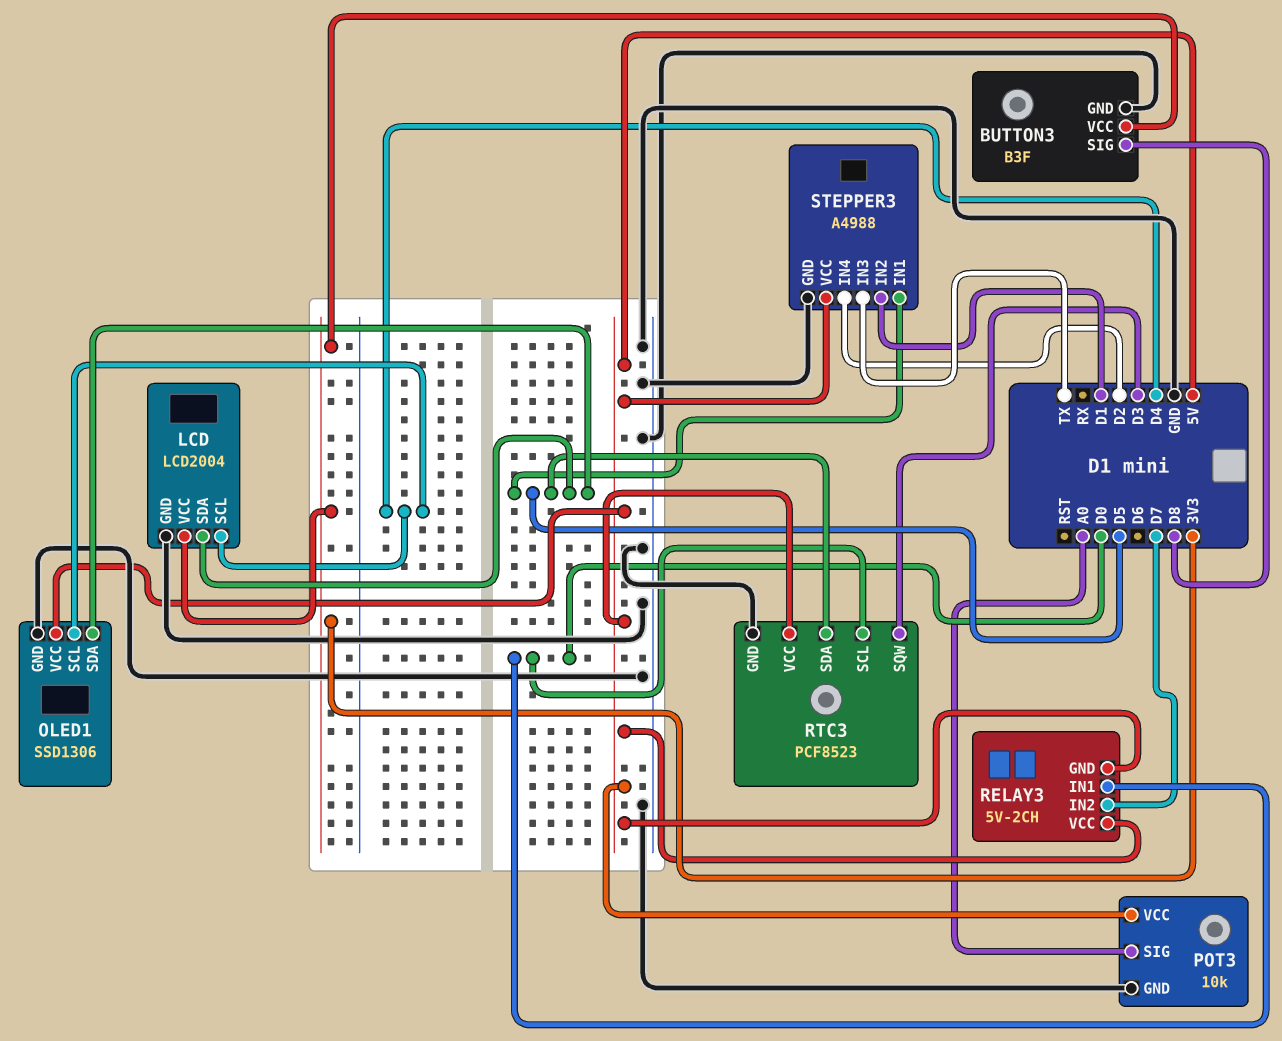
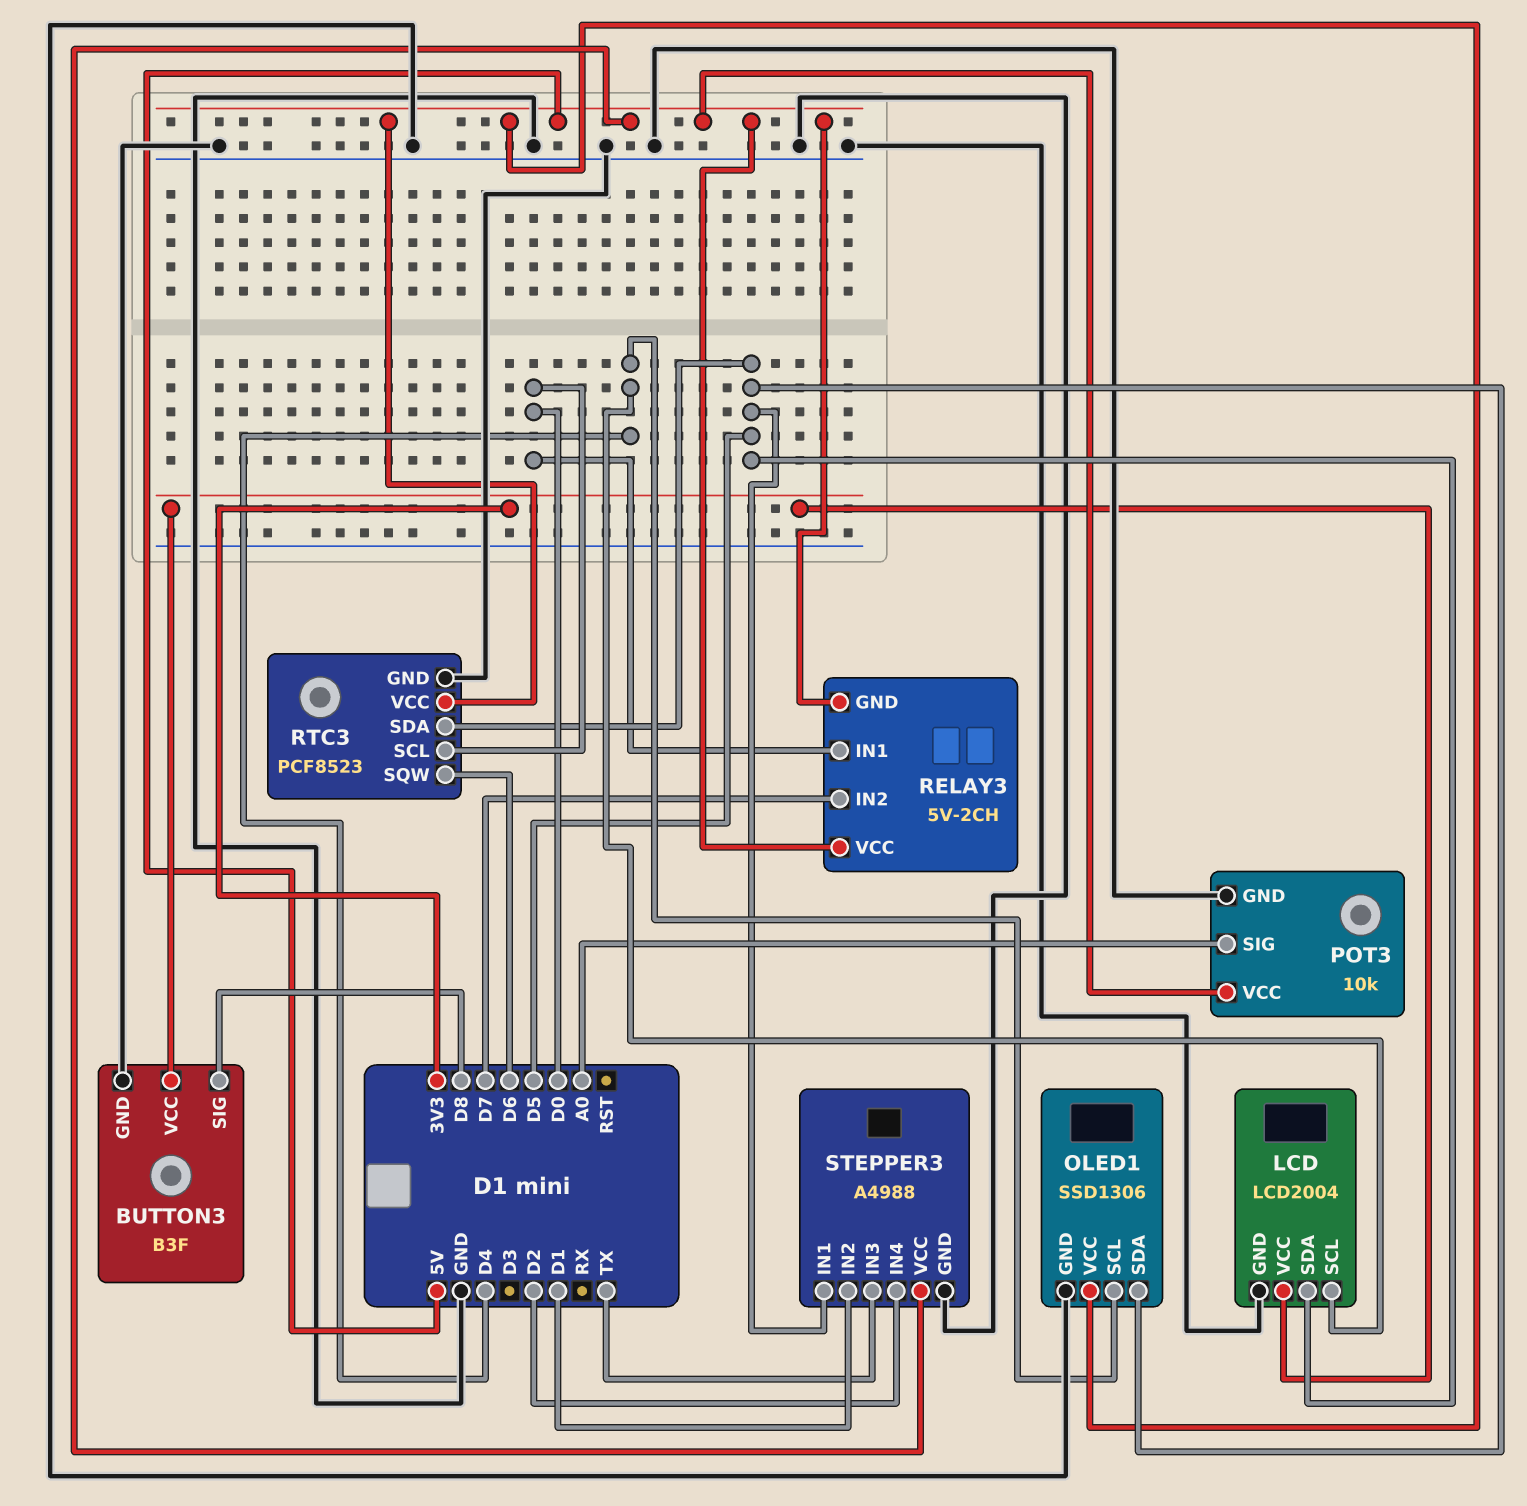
RTC3 pin SQW: D3 -> D6

